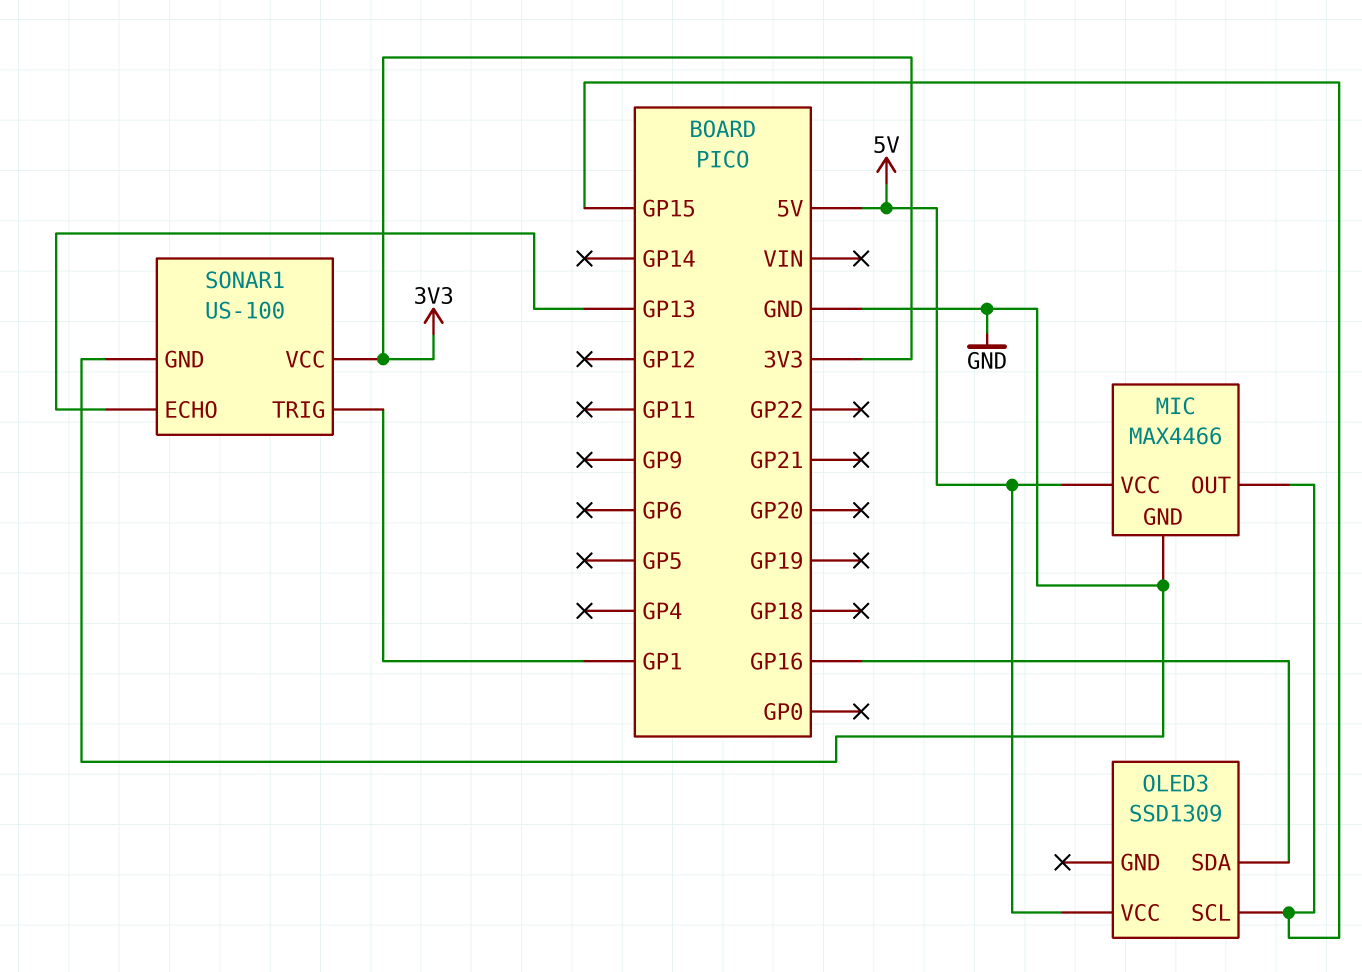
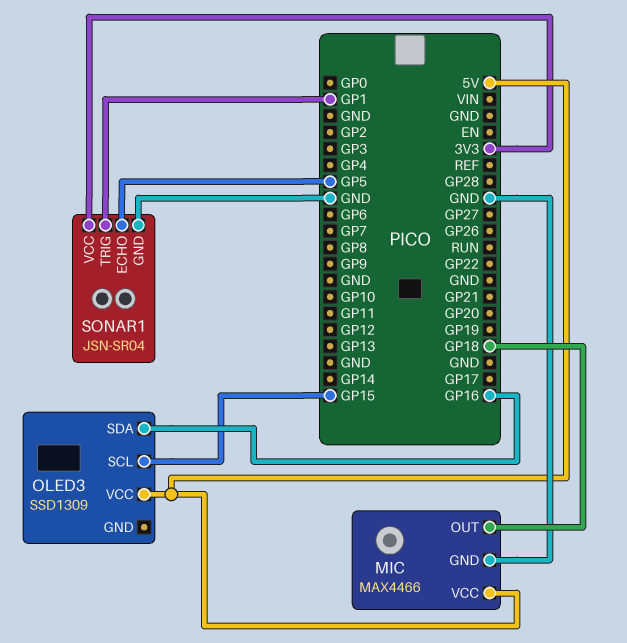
MIC pin OUT: GP15 -> GP18
SONAR1: US-100 -> JSN-SR04
SONAR1 pin ECHO: GP13 -> GP5

